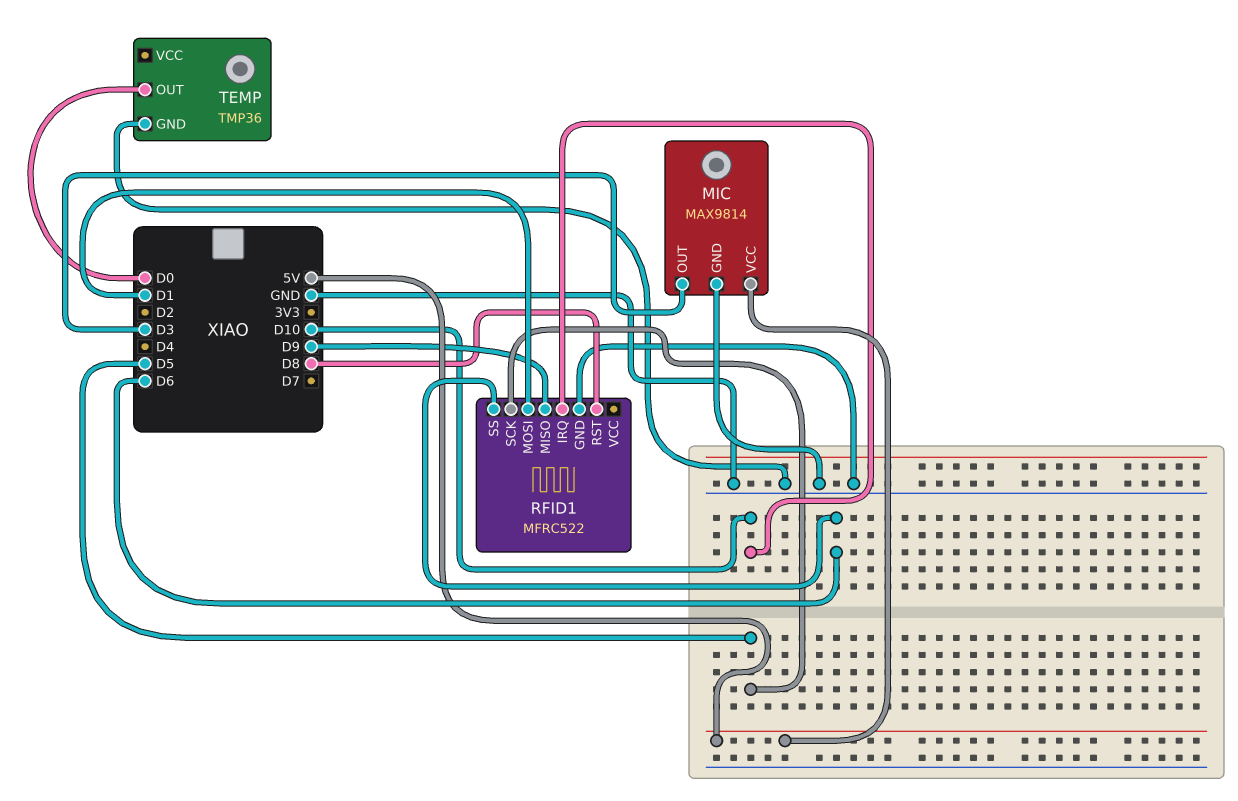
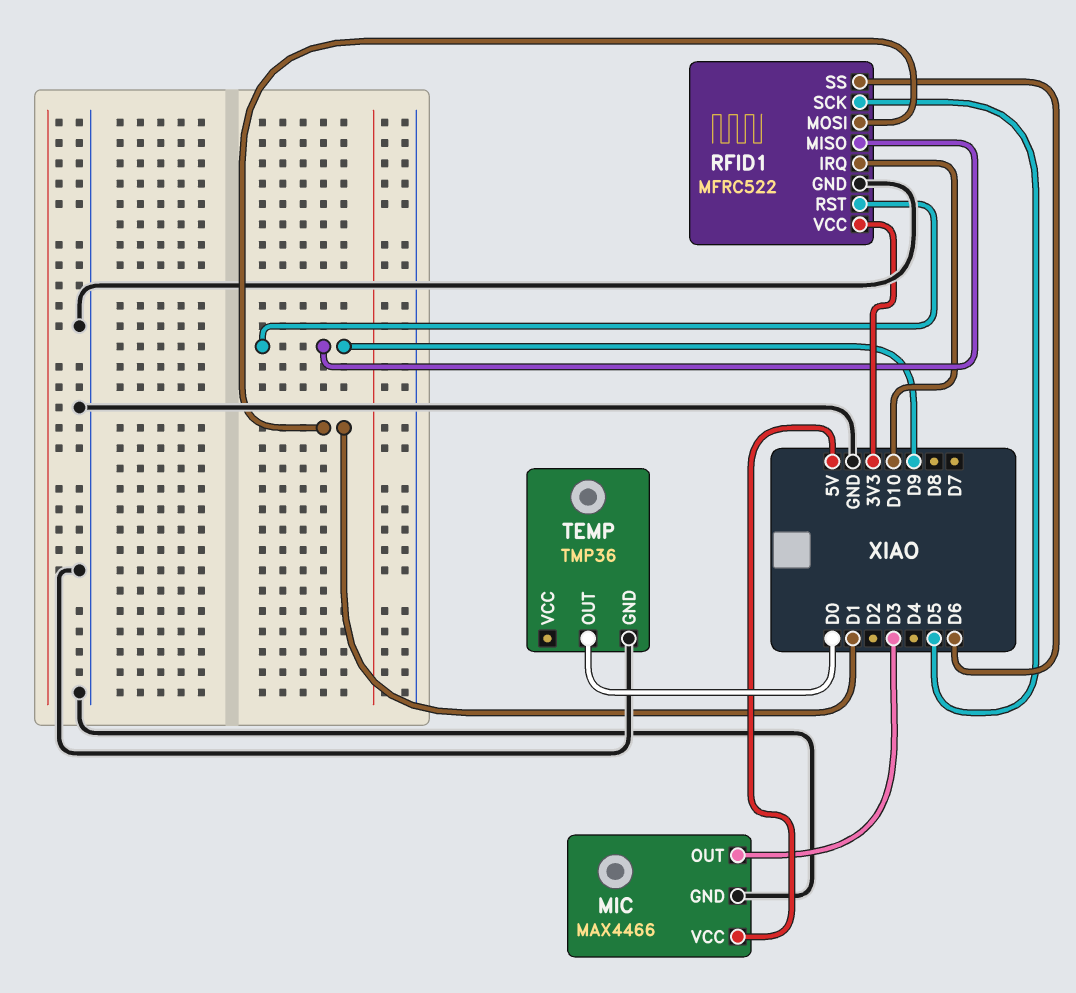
MIC: MAX9814 -> MAX4466
RFID1 pin RST: D8 -> D9
RFID1 pin VCC: none -> 3V3

